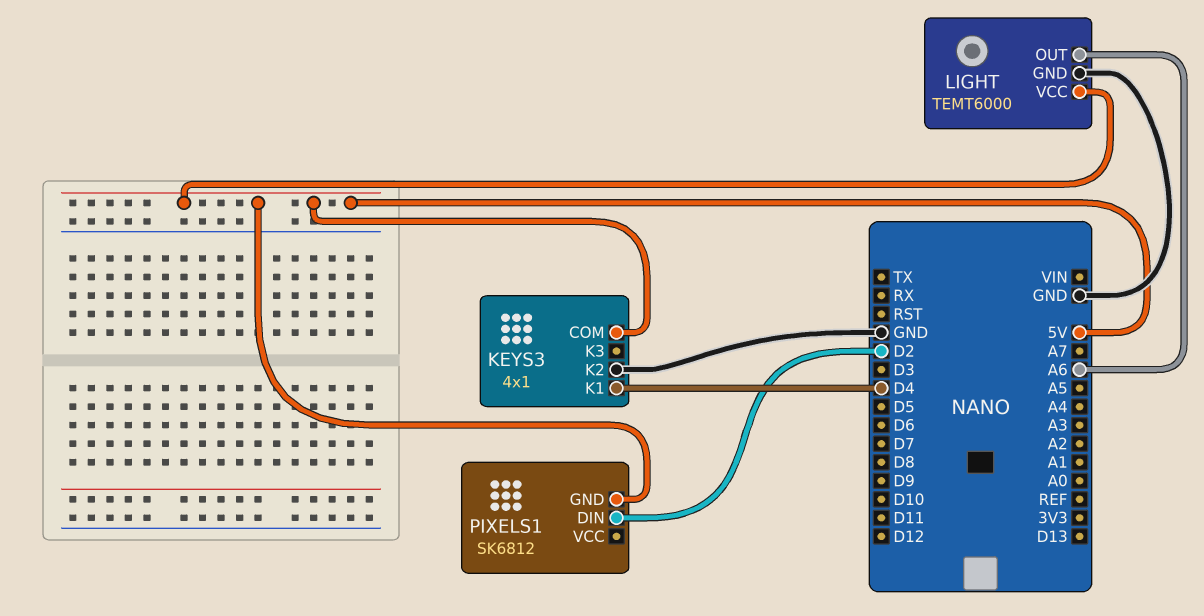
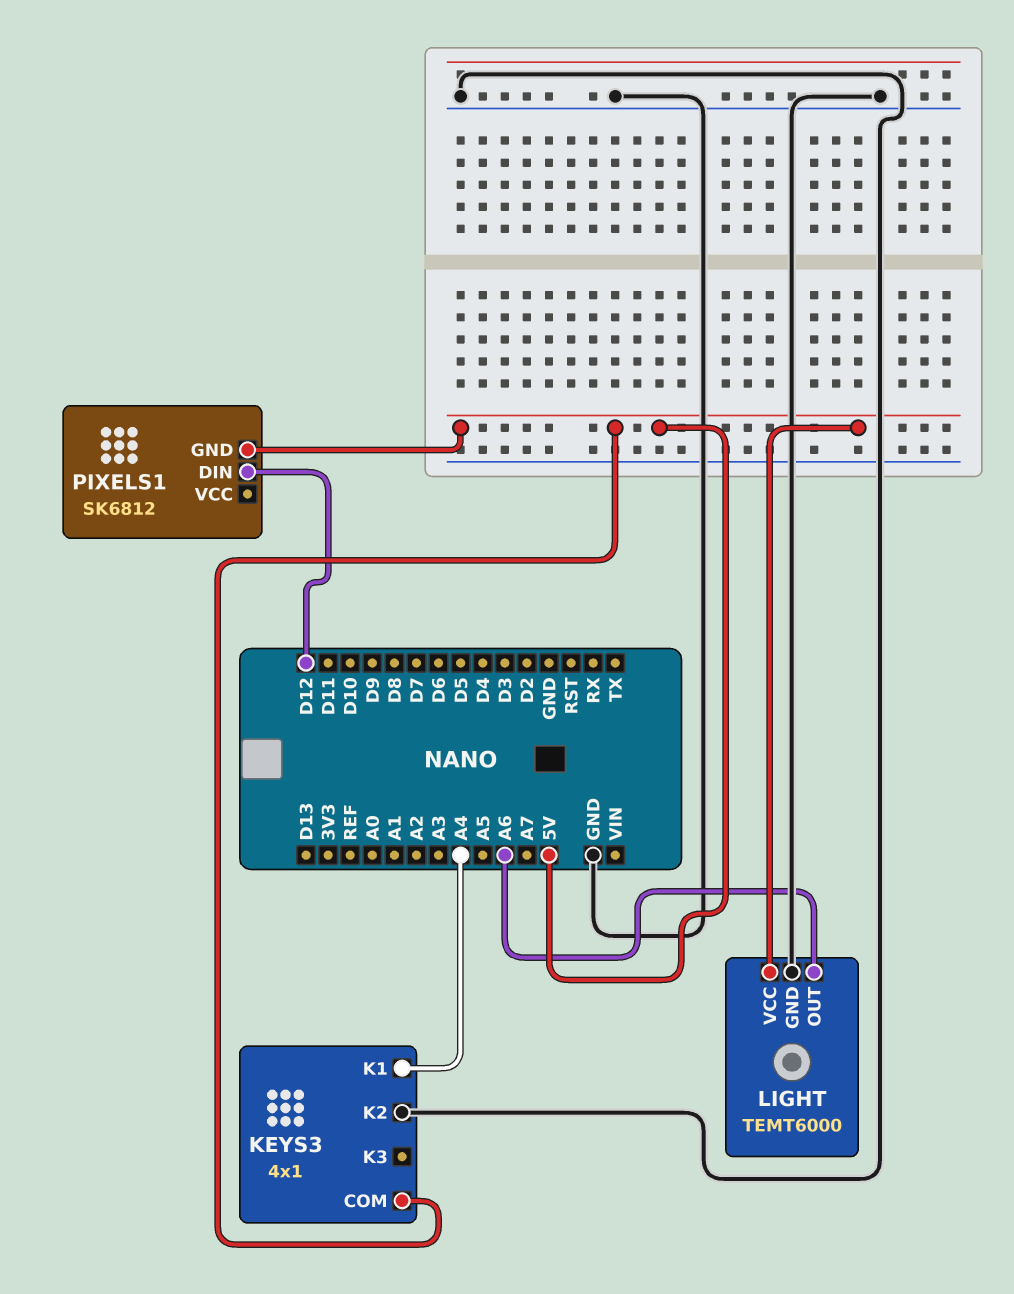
KEYS3 pin K1: D4 -> A4
PIXELS1 pin DIN: D2 -> D12

